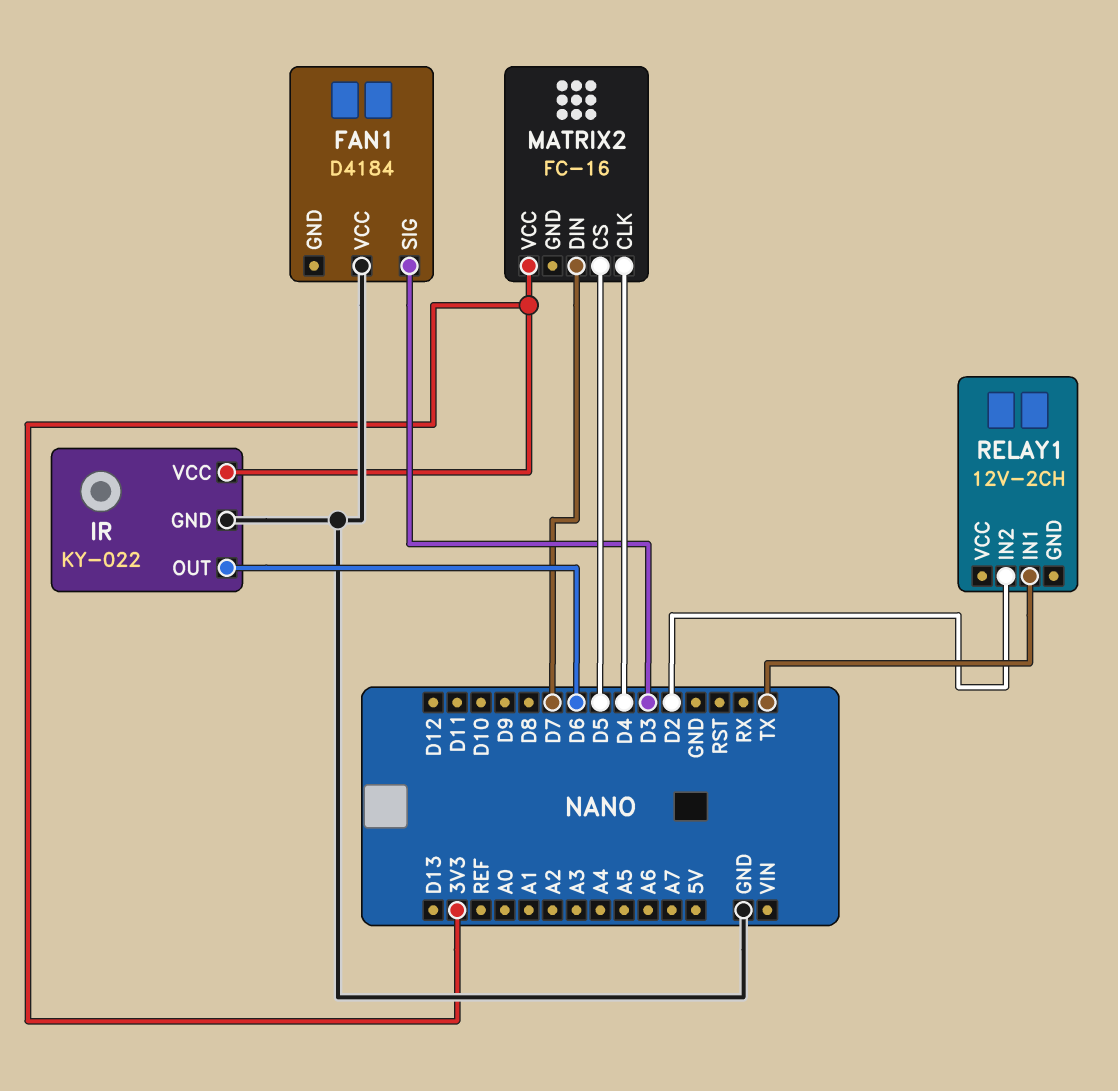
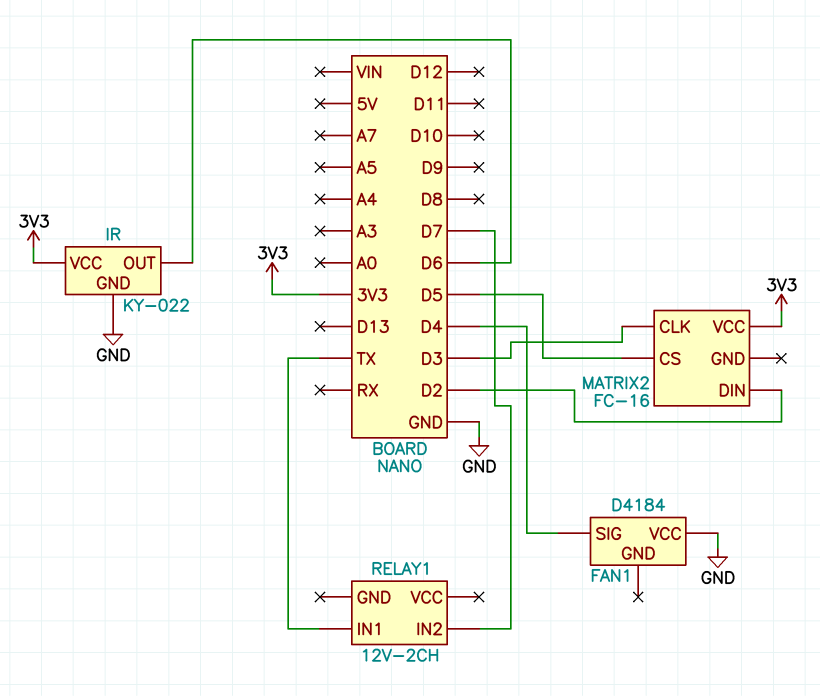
FAN1 pin SIG: D3 -> D4
MATRIX2 pin CLK: D4 -> D3
MATRIX2 pin DIN: D7 -> D2
RELAY1 pin IN2: D2 -> D7

